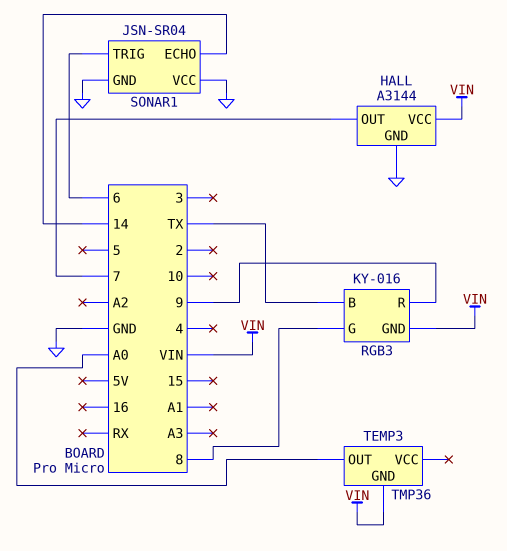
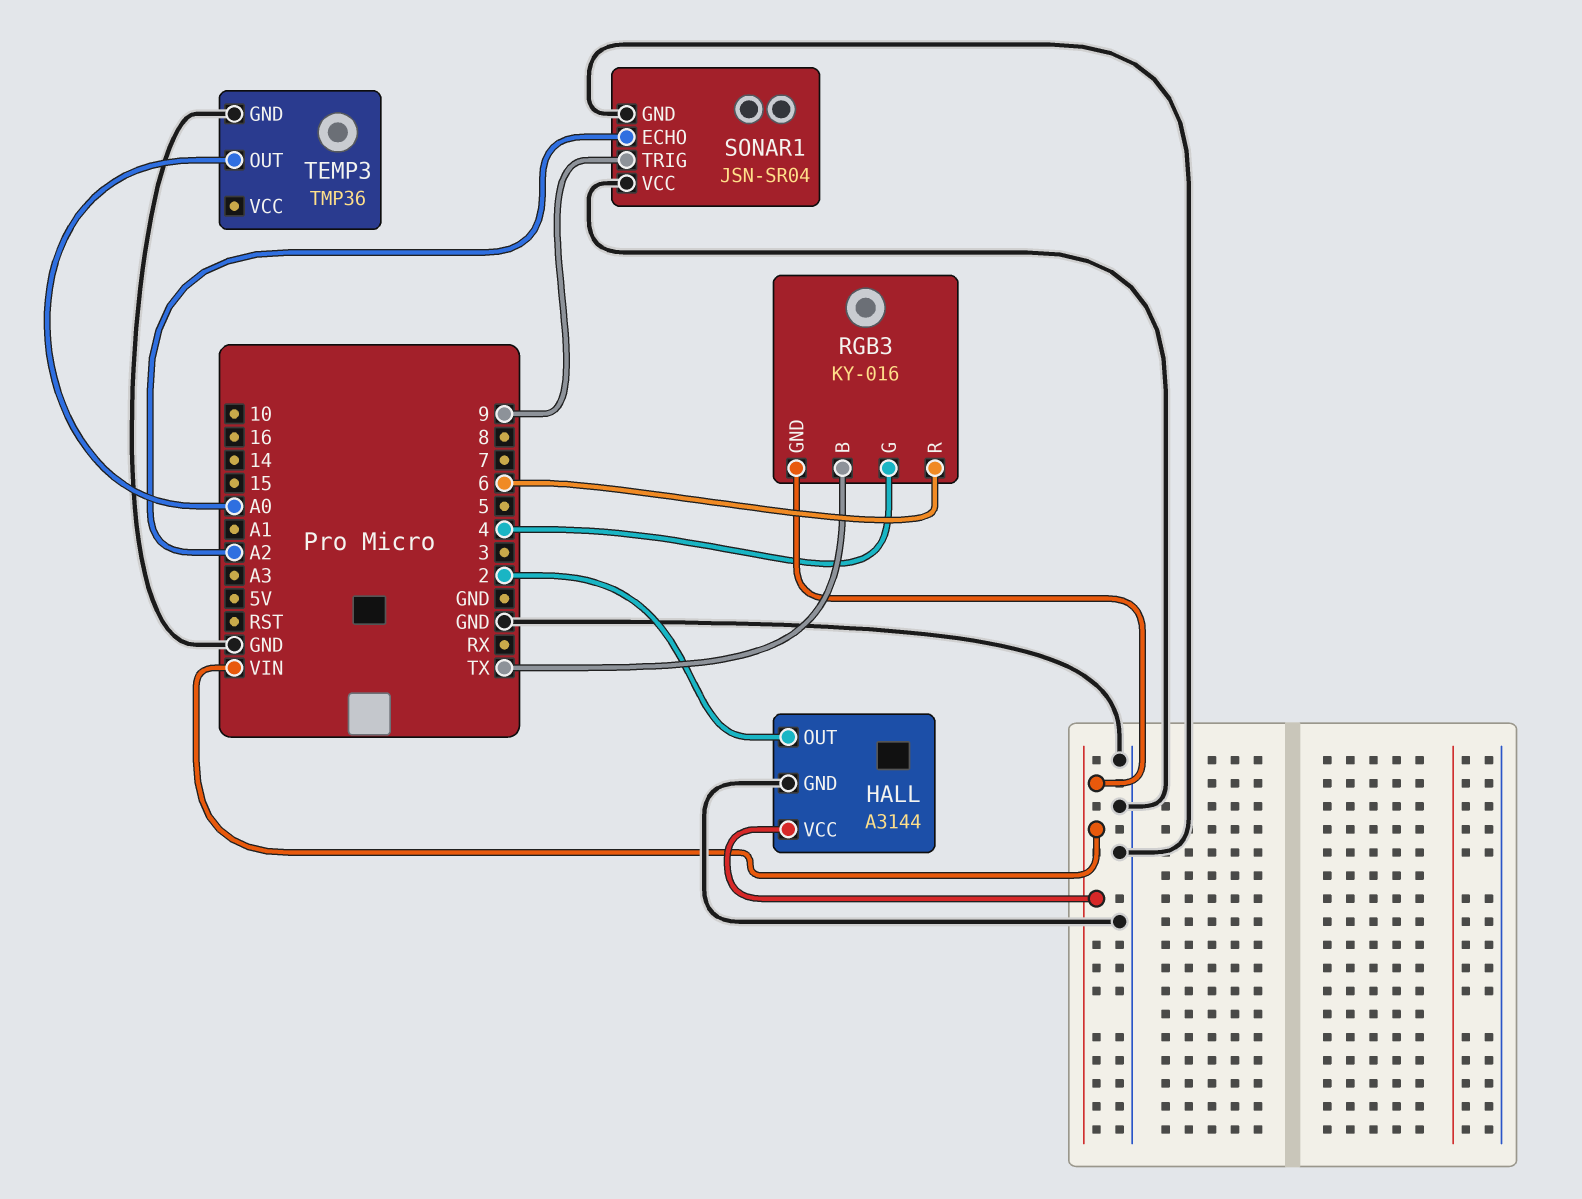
HALL pin OUT: 7 -> 2
RGB3 pin G: 8 -> 4
RGB3 pin R: 9 -> 6
SONAR1 pin ECHO: 14 -> A2
SONAR1 pin TRIG: 6 -> 9
TEMP3 pin GND: VIN -> GND

